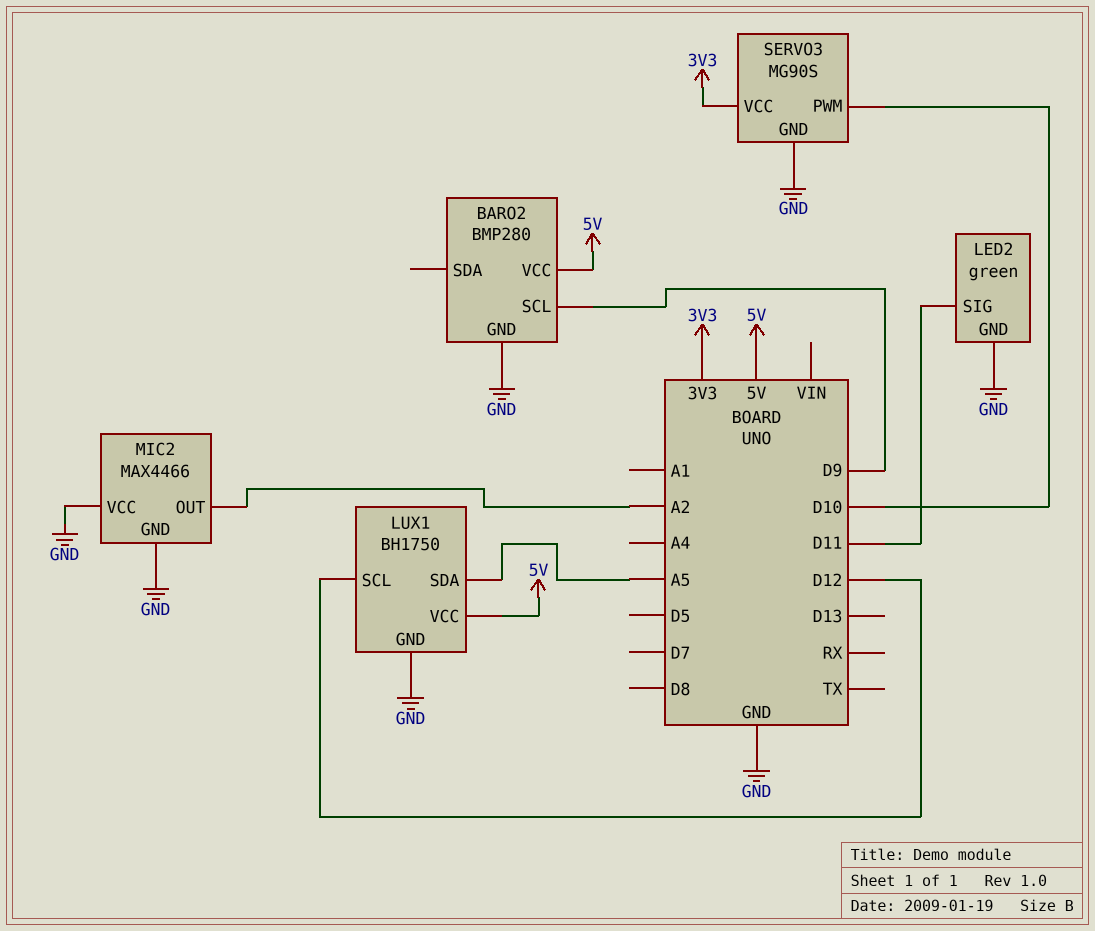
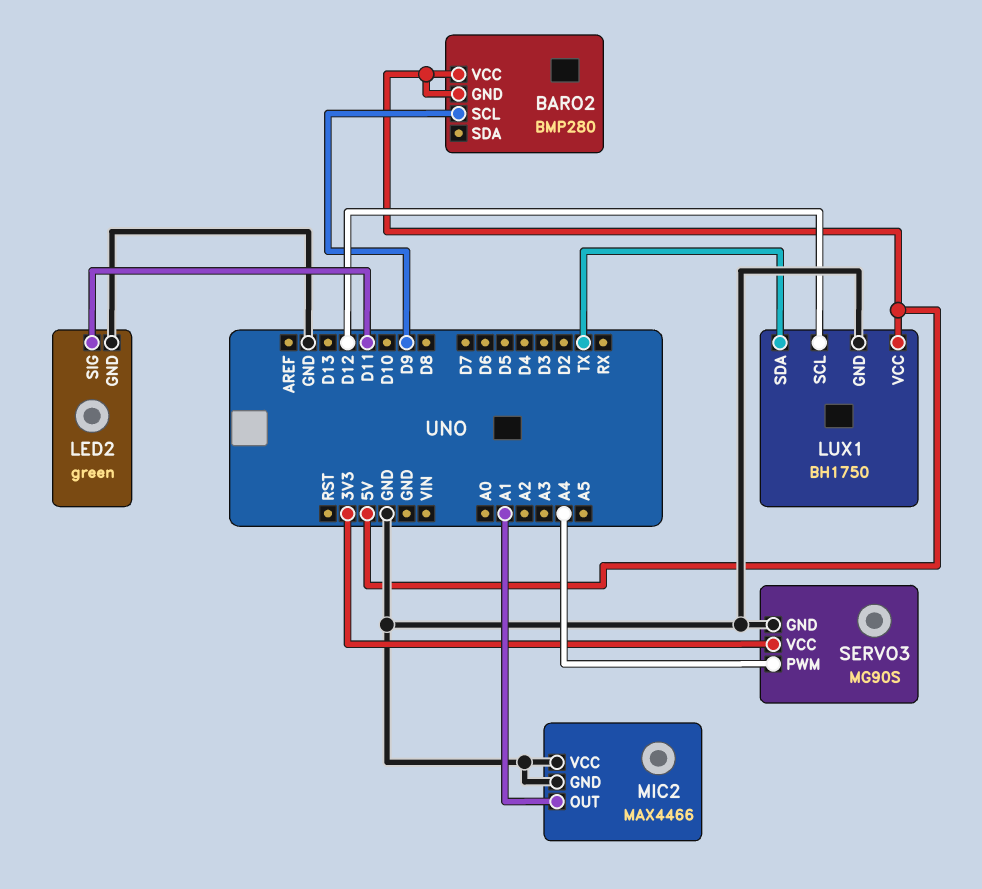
BARO2 pin GND: GND -> 5V
LUX1 pin SDA: A5 -> TX
MIC2 pin OUT: A2 -> A1
SERVO3 pin PWM: D10 -> A4

